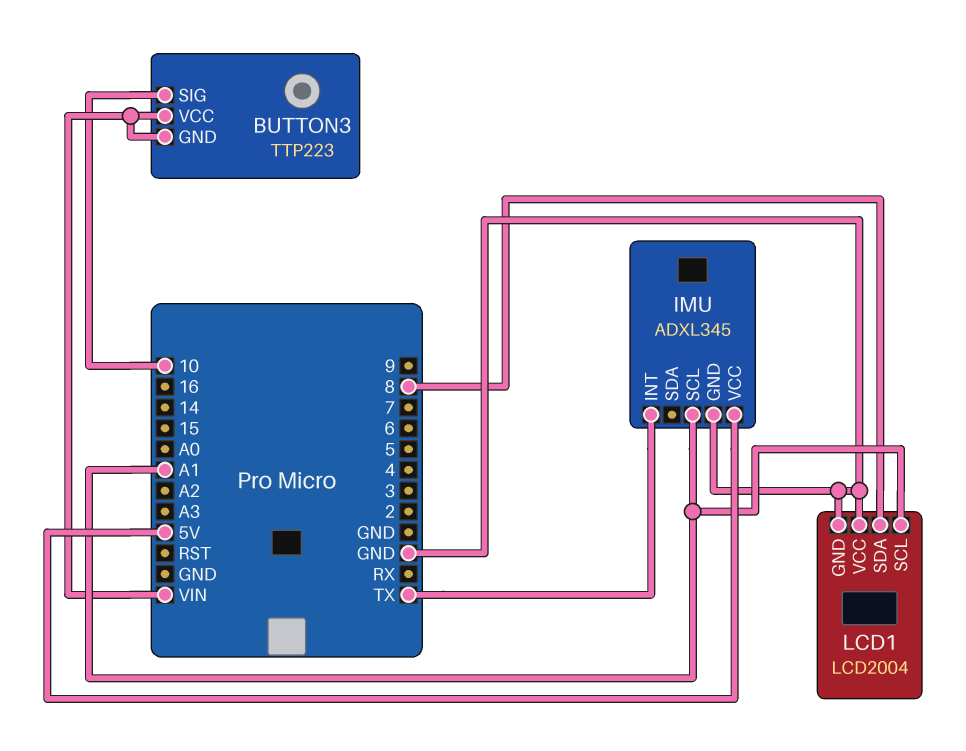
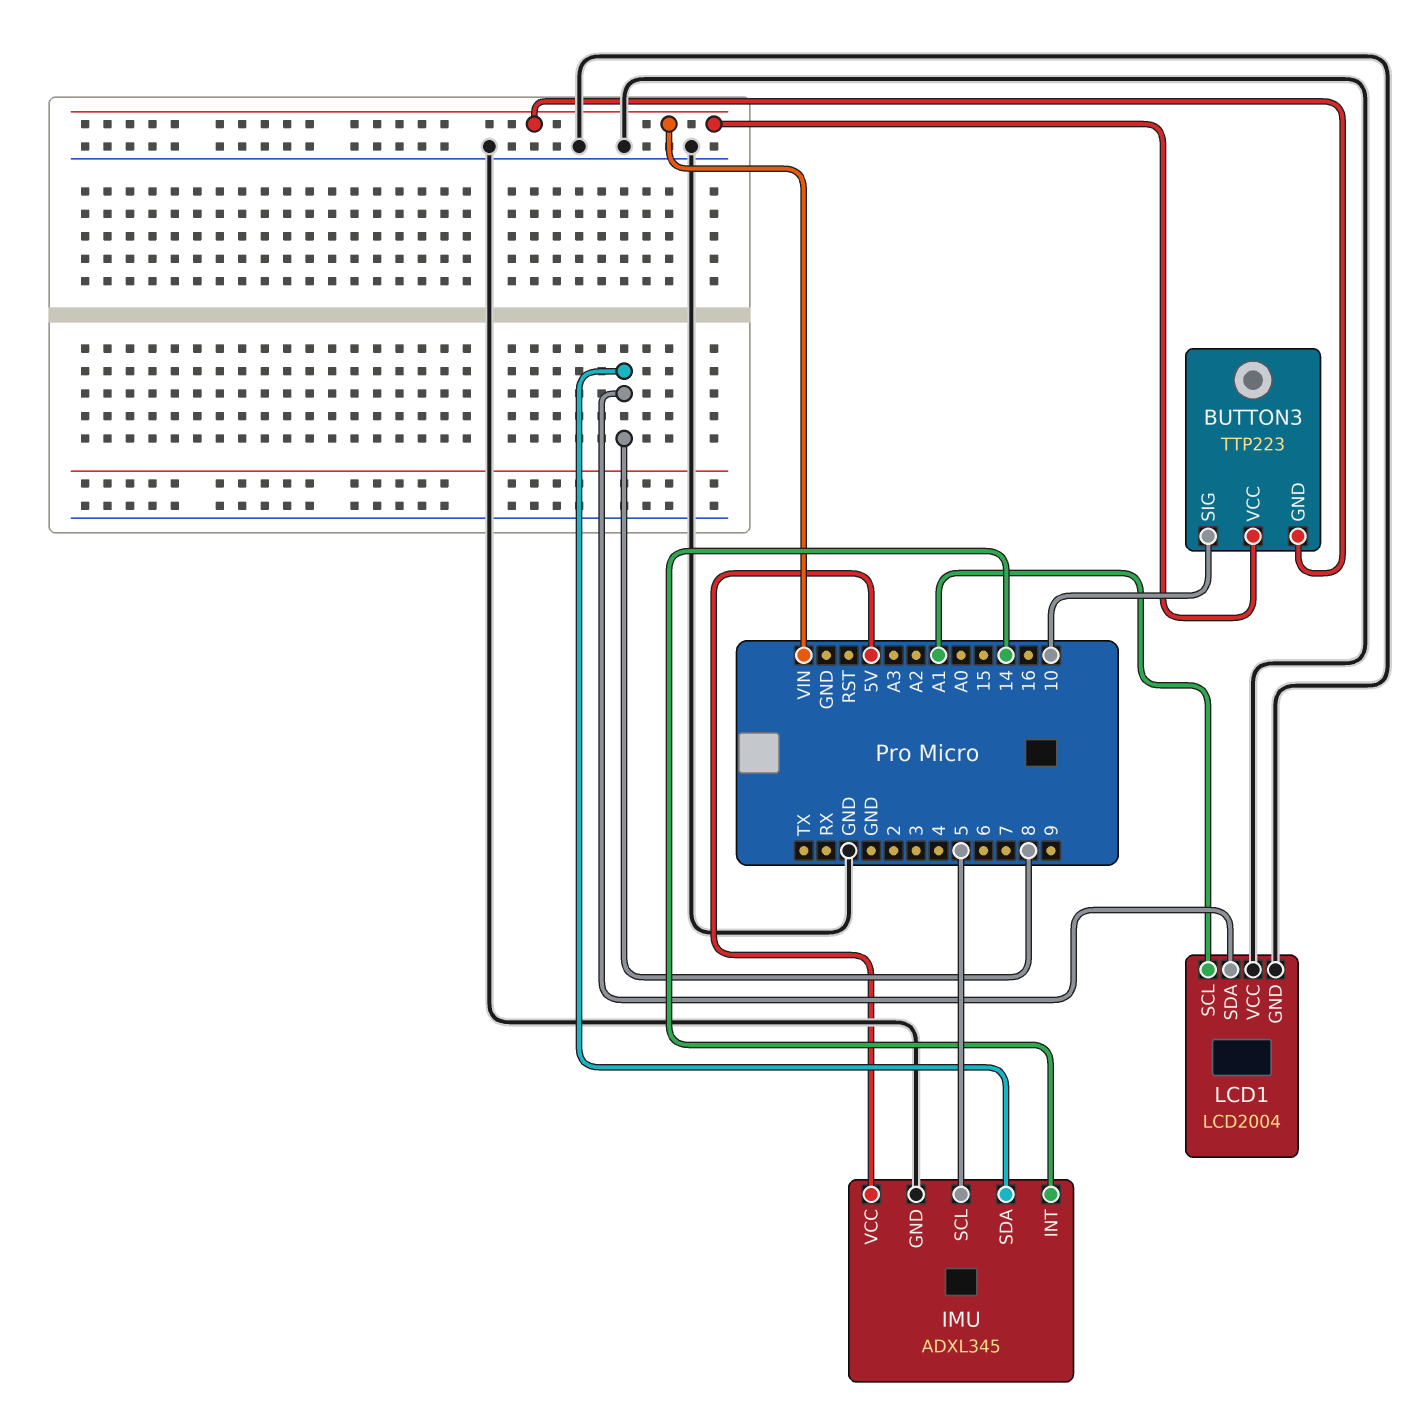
IMU pin INT: TX -> 14
IMU pin SCL: A1 -> 5
IMU pin SDA: none -> 8

